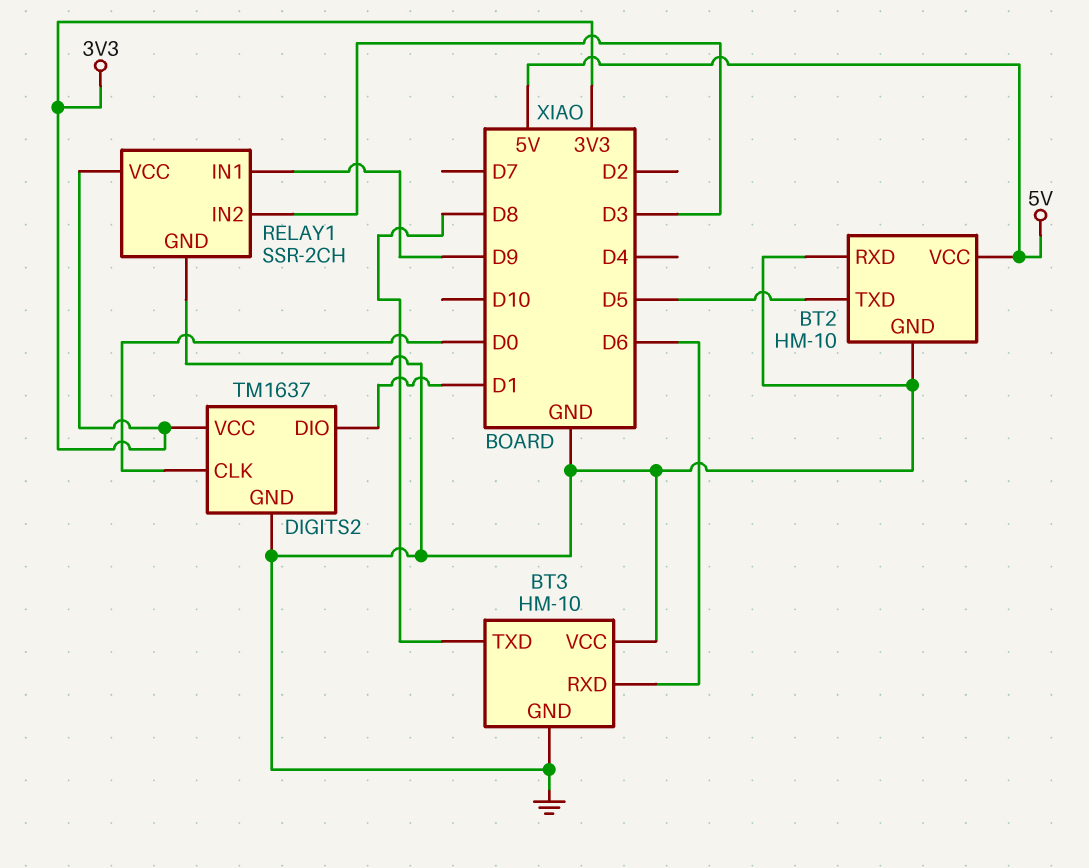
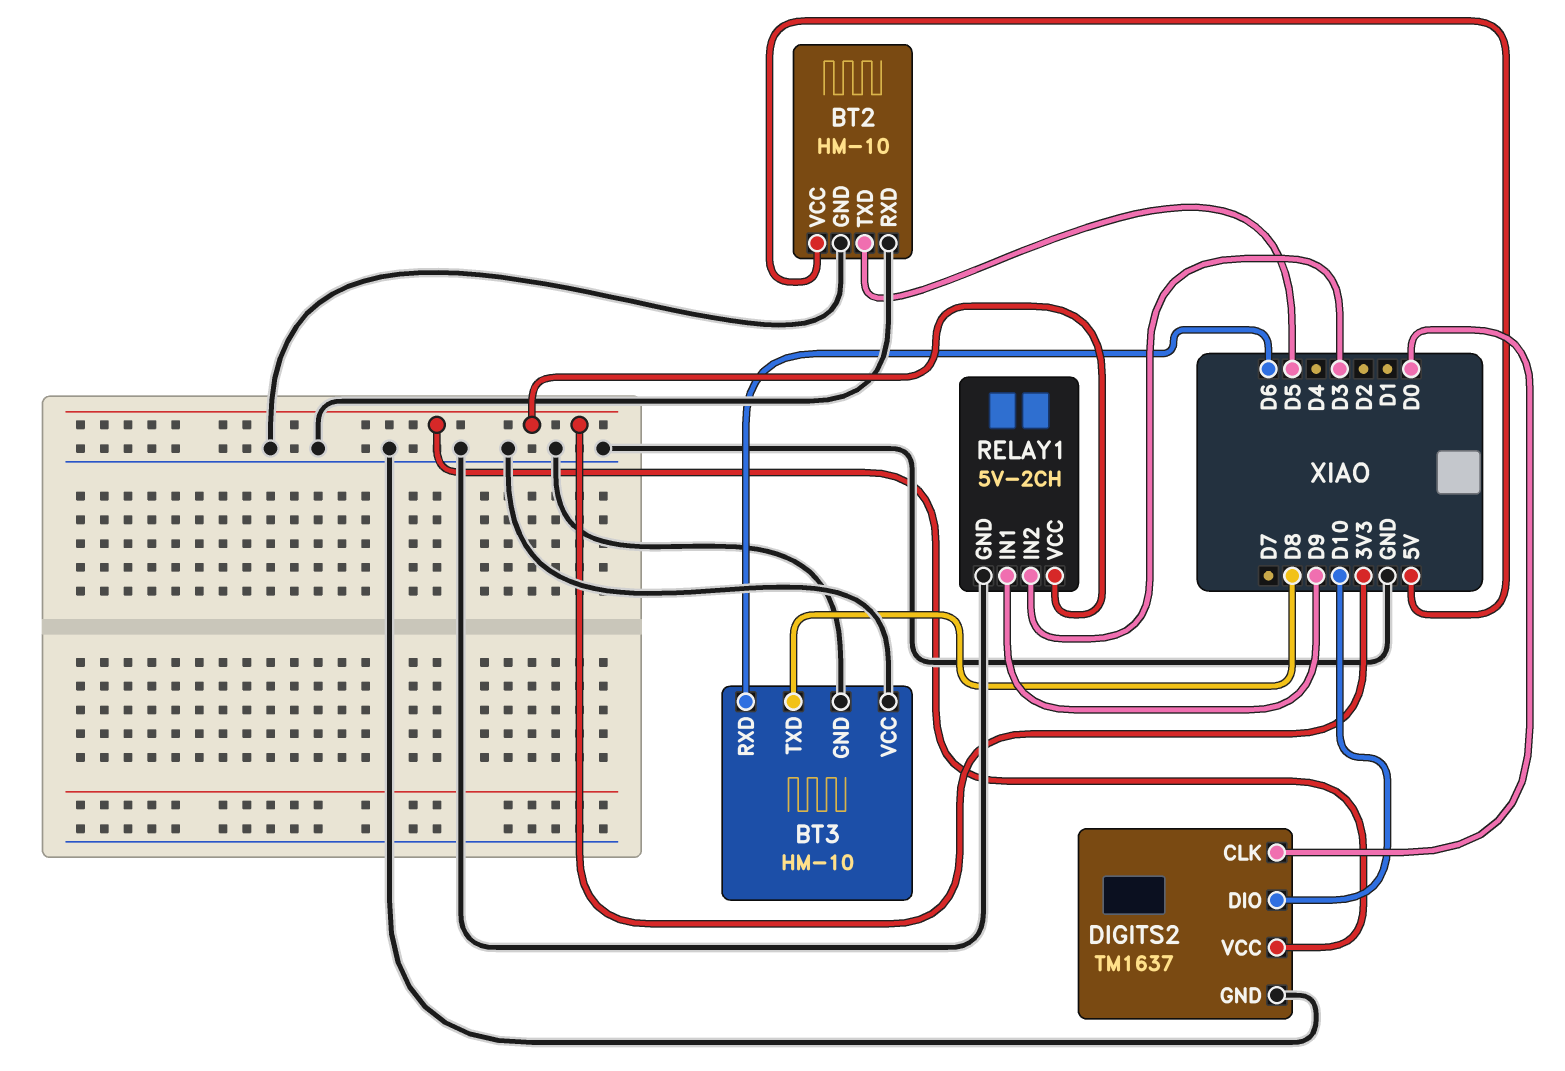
DIGITS2 pin DIO: D1 -> D10
RELAY1: SSR-2CH -> 5V-2CH

